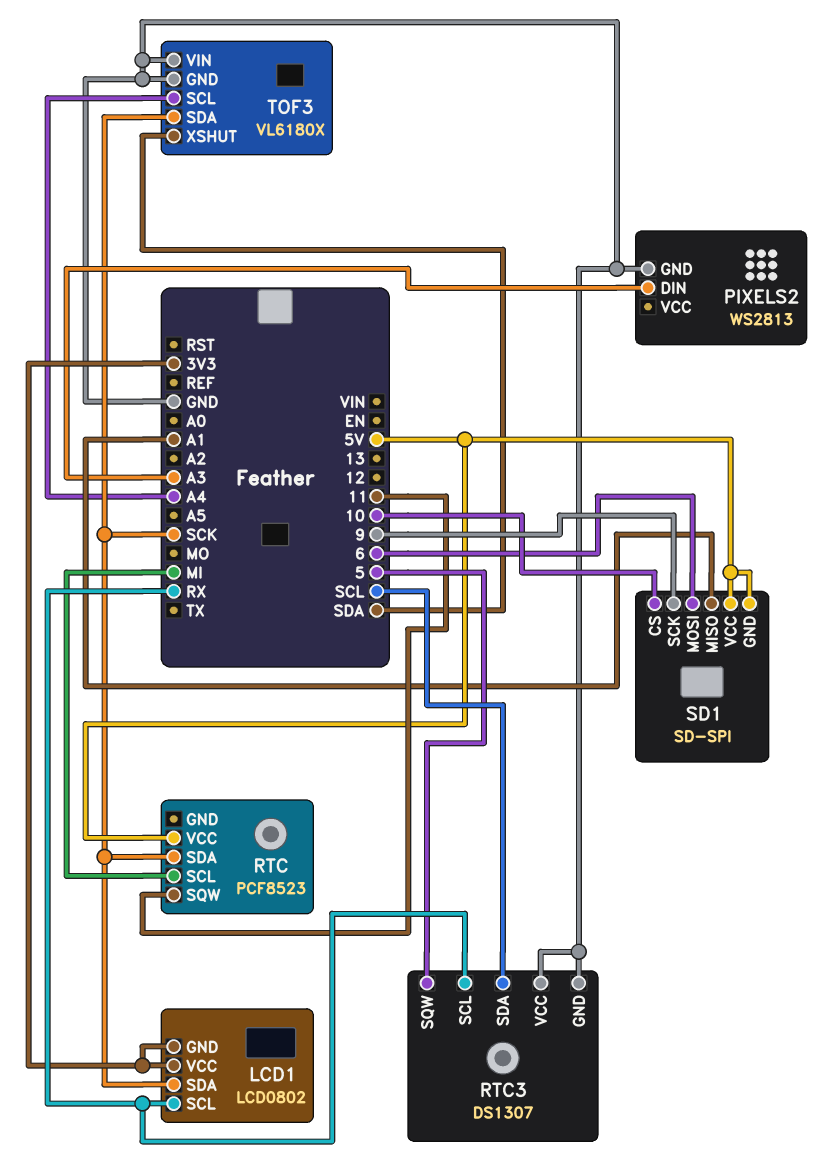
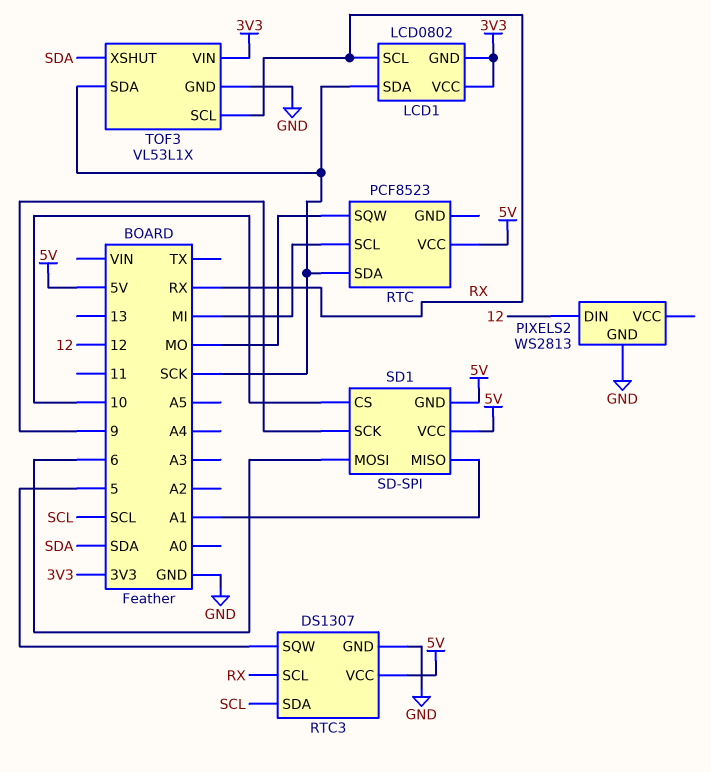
PIXELS2 pin DIN: A3 -> 12
RTC pin SQW: 11 -> MO
RTC3 pin VCC: GND -> 5V
TOF3: VL6180X -> VL53L1X
TOF3 pin SCL: A4 -> RX
TOF3 pin VIN: GND -> 3V3

